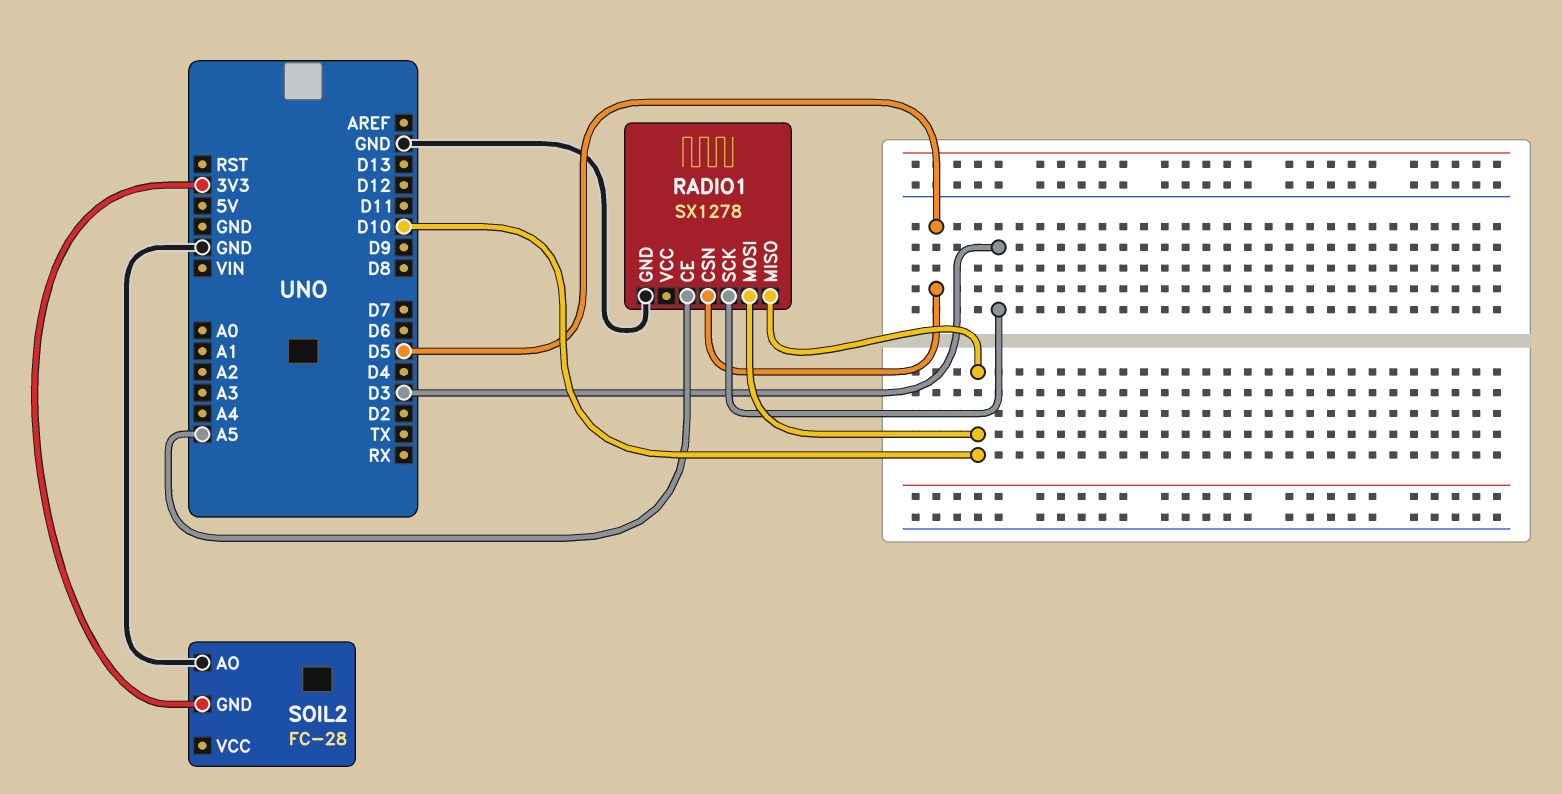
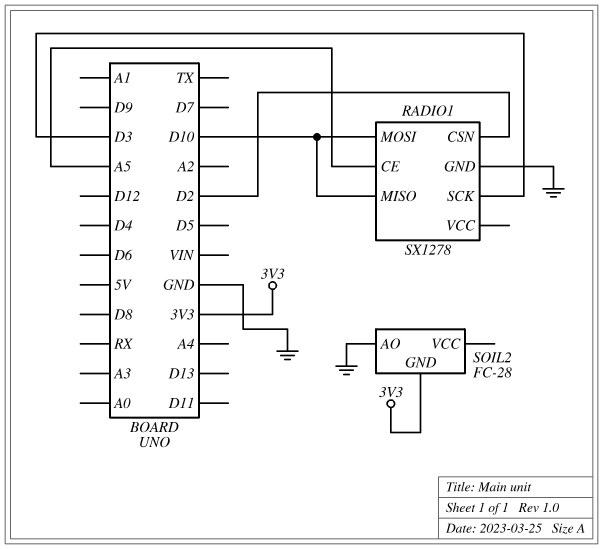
RADIO1 pin CSN: D5 -> D2

